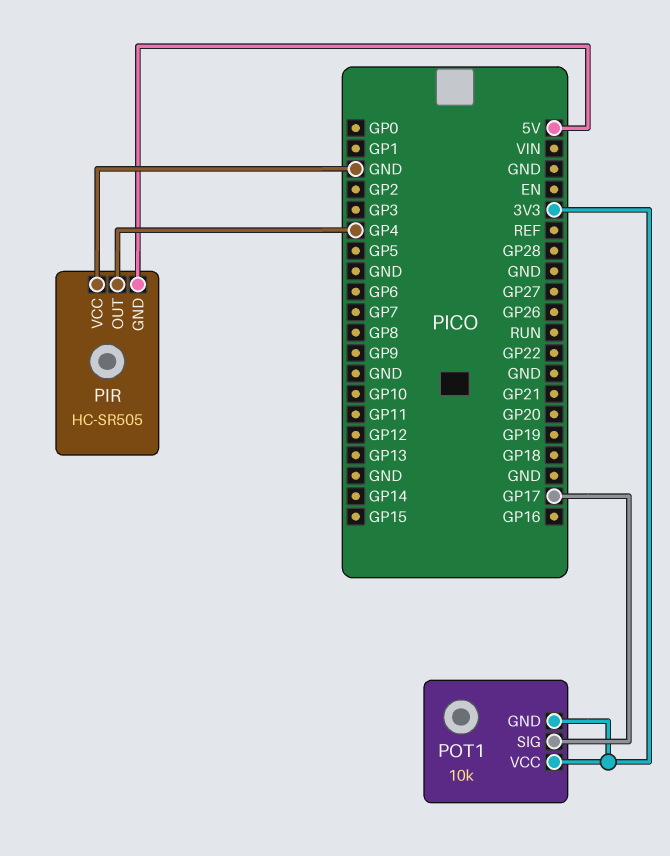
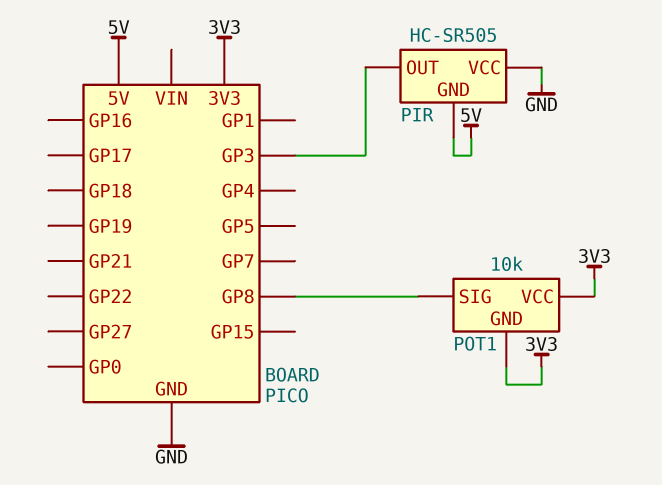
PIR pin OUT: GP4 -> GP3
POT1 pin SIG: GP17 -> GP8

